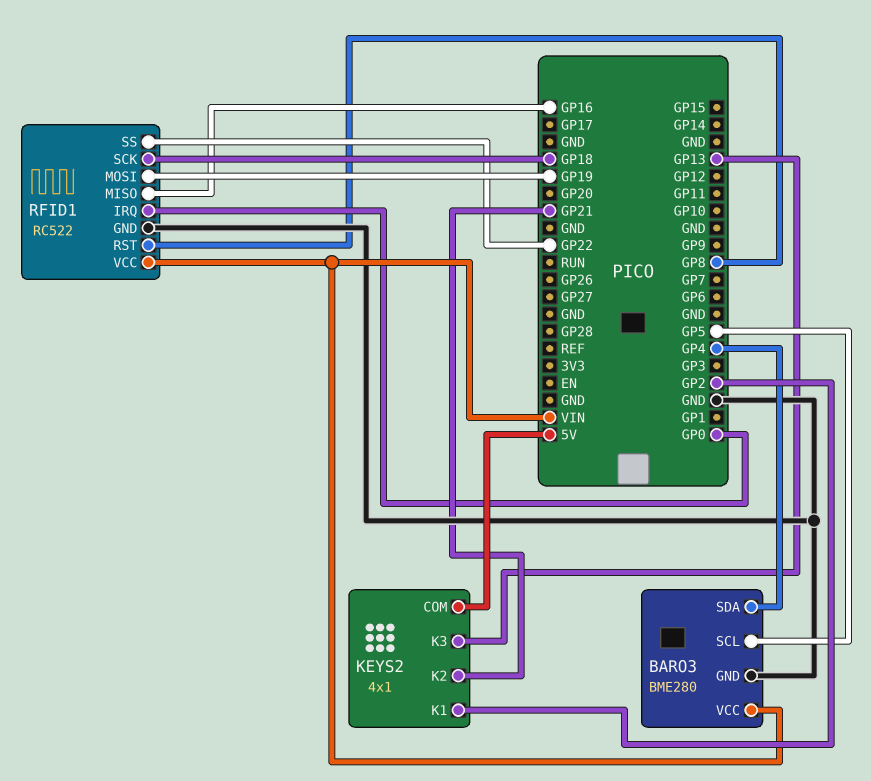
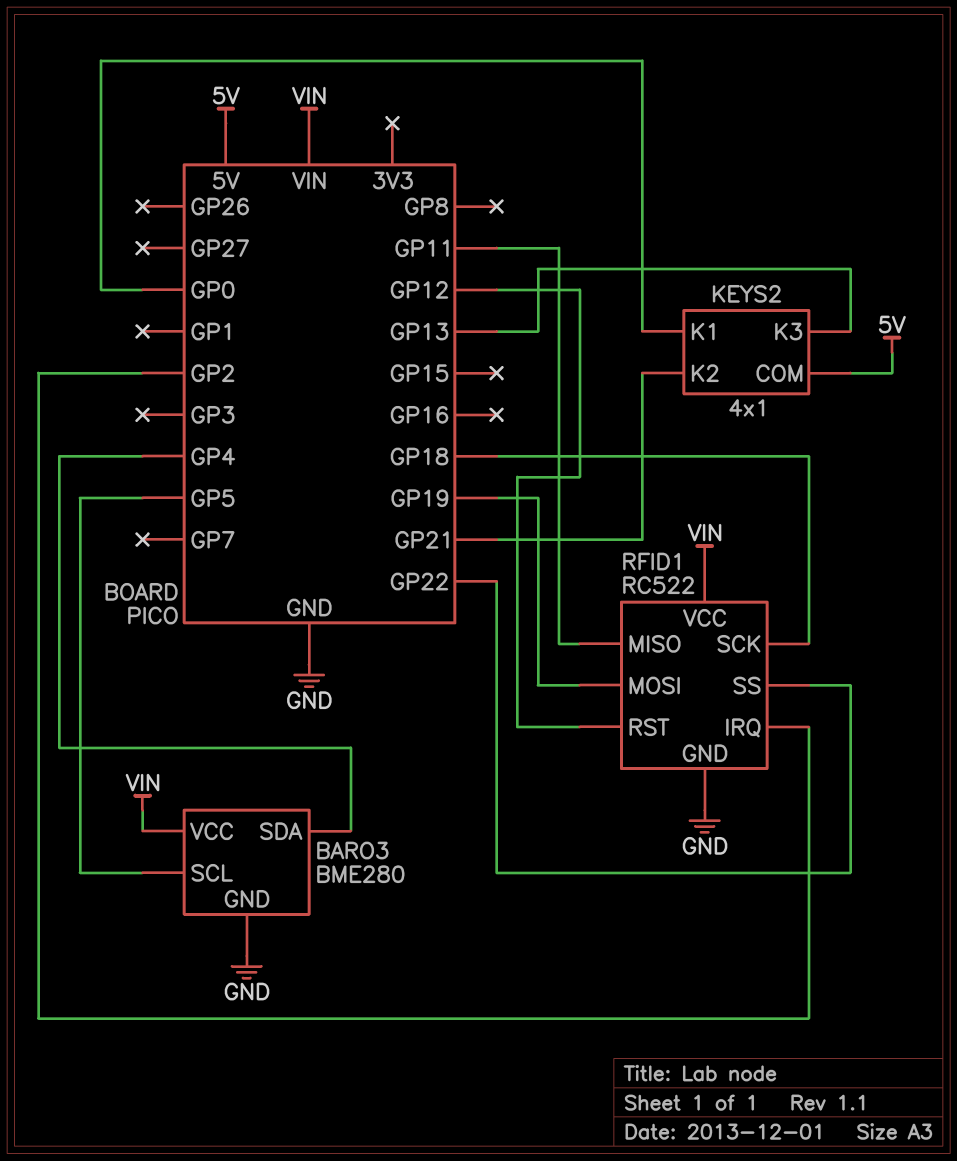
KEYS2 pin K1: GP2 -> GP0
RFID1 pin IRQ: GP0 -> GP2
RFID1 pin MISO: GP16 -> GP11
RFID1 pin RST: GP8 -> GP12

